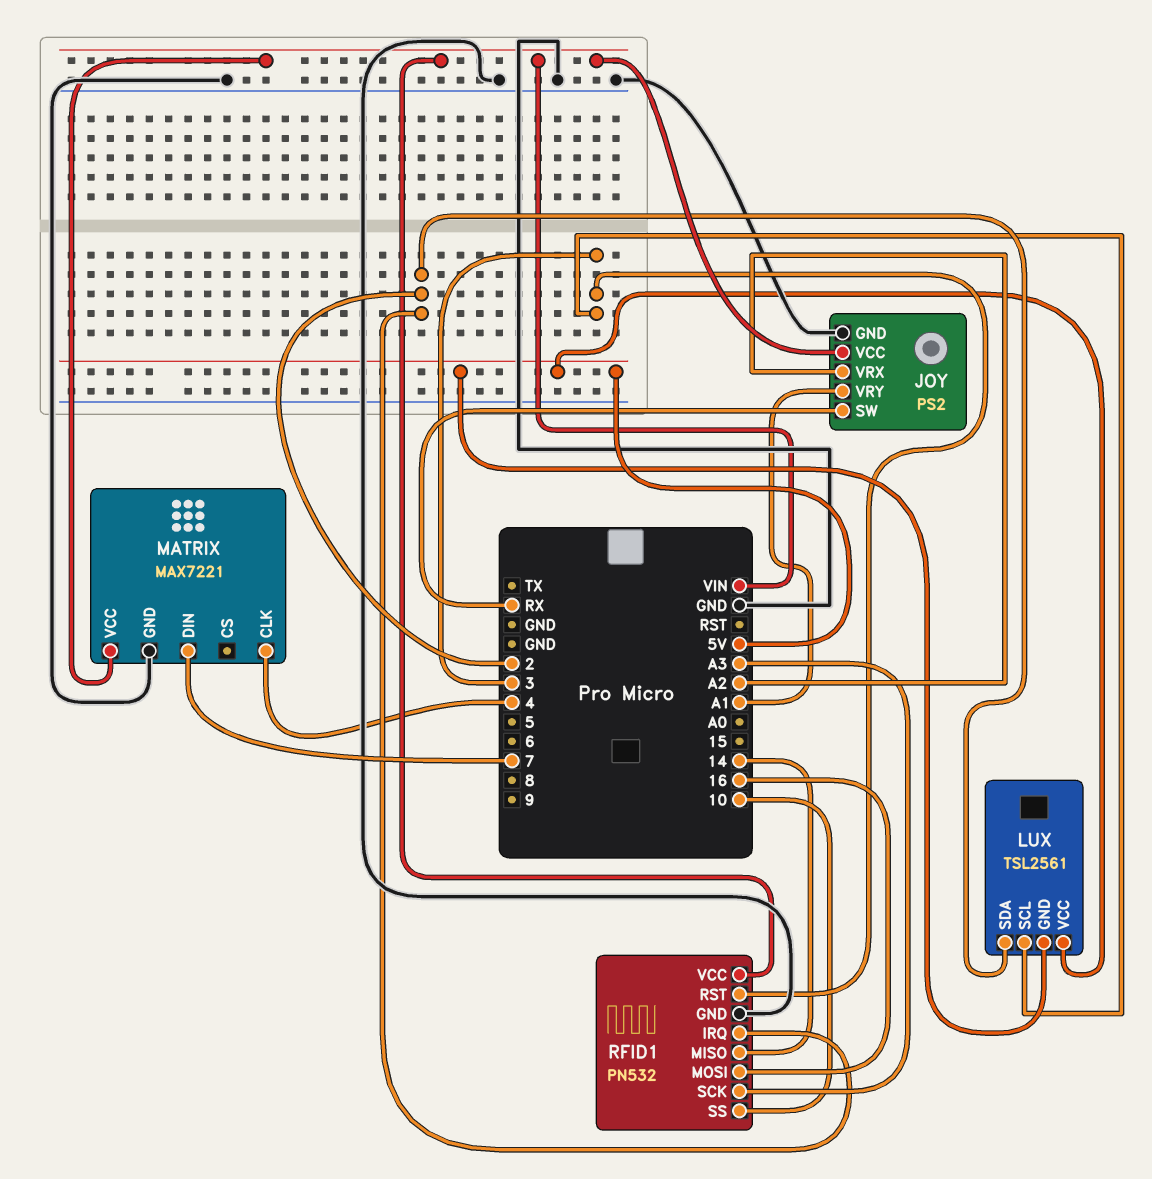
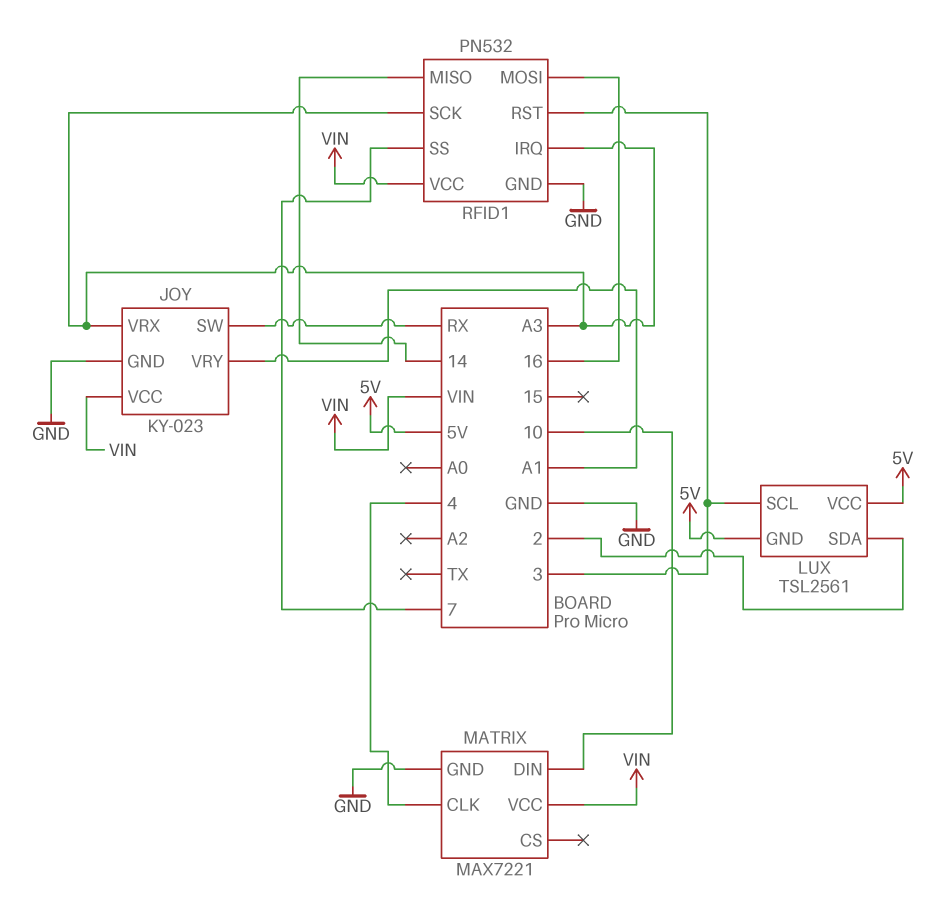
JOY: PS2 -> KY-023
JOY pin VRX: A2 -> A3
MATRIX pin DIN: 7 -> 10
RFID1 pin IRQ: 2 -> A3
RFID1 pin SS: 10 -> 7

